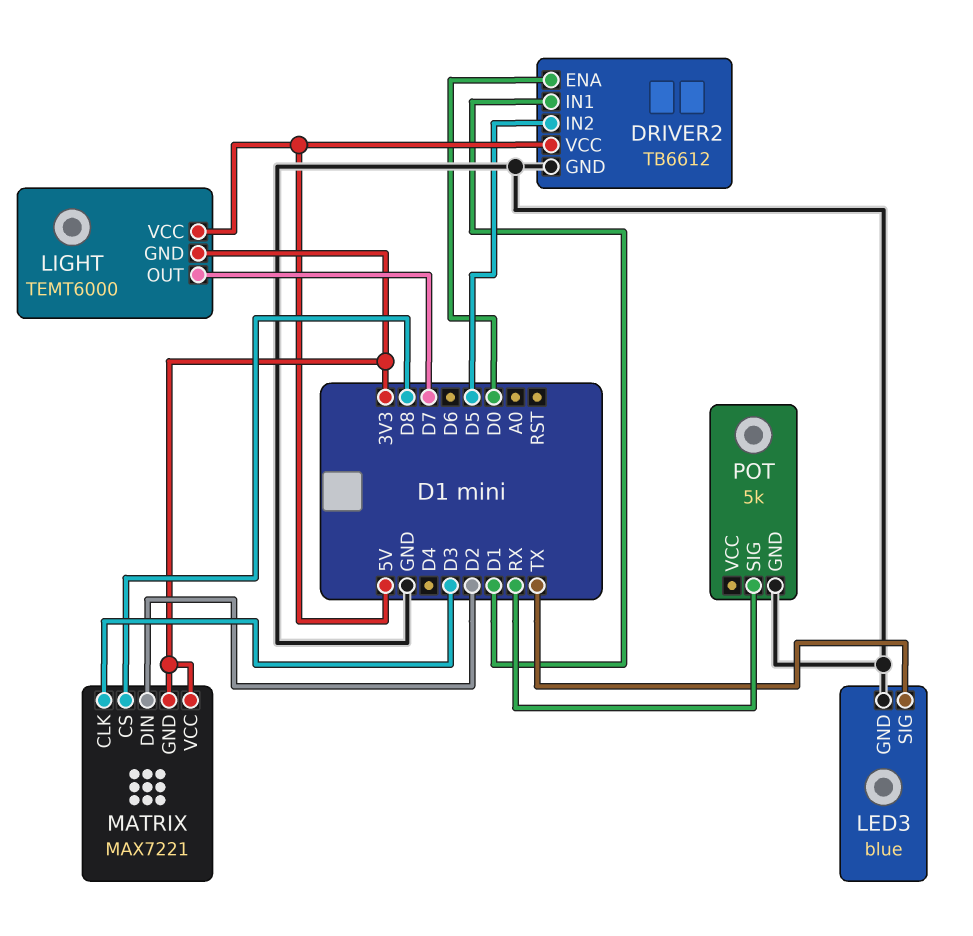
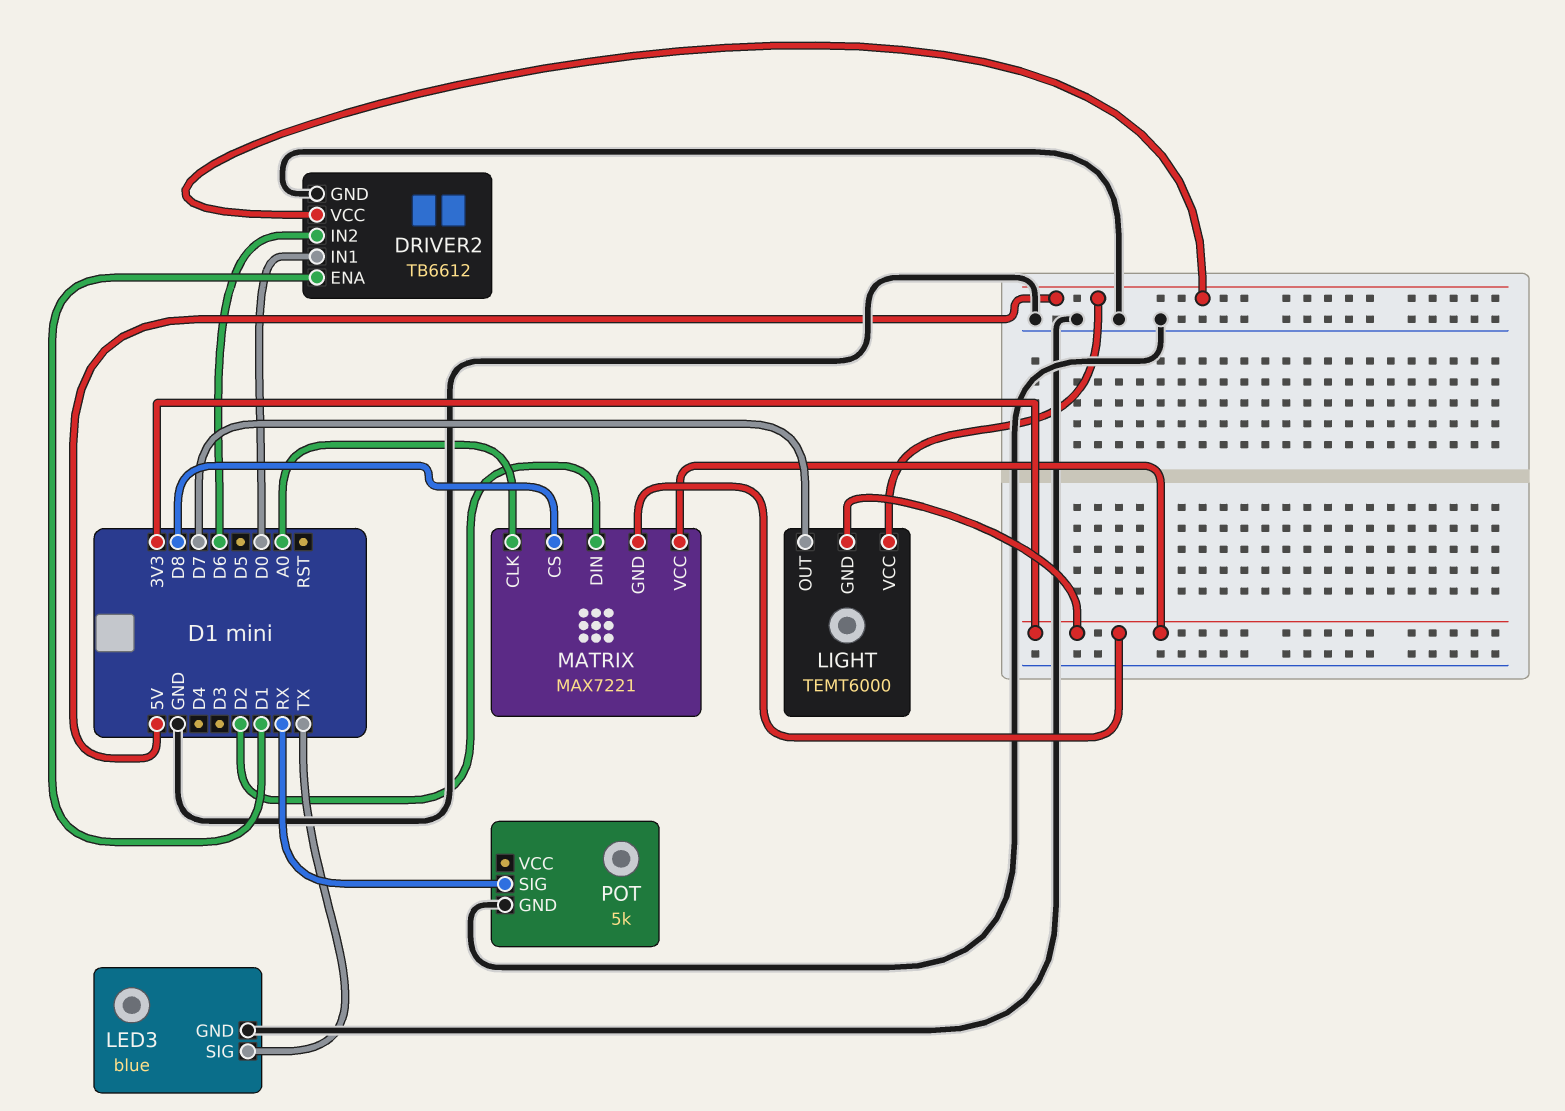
DRIVER2 pin ENA: D0 -> D1
DRIVER2 pin IN1: D1 -> D0
DRIVER2 pin IN2: D5 -> D6
MATRIX pin CLK: D3 -> A0

